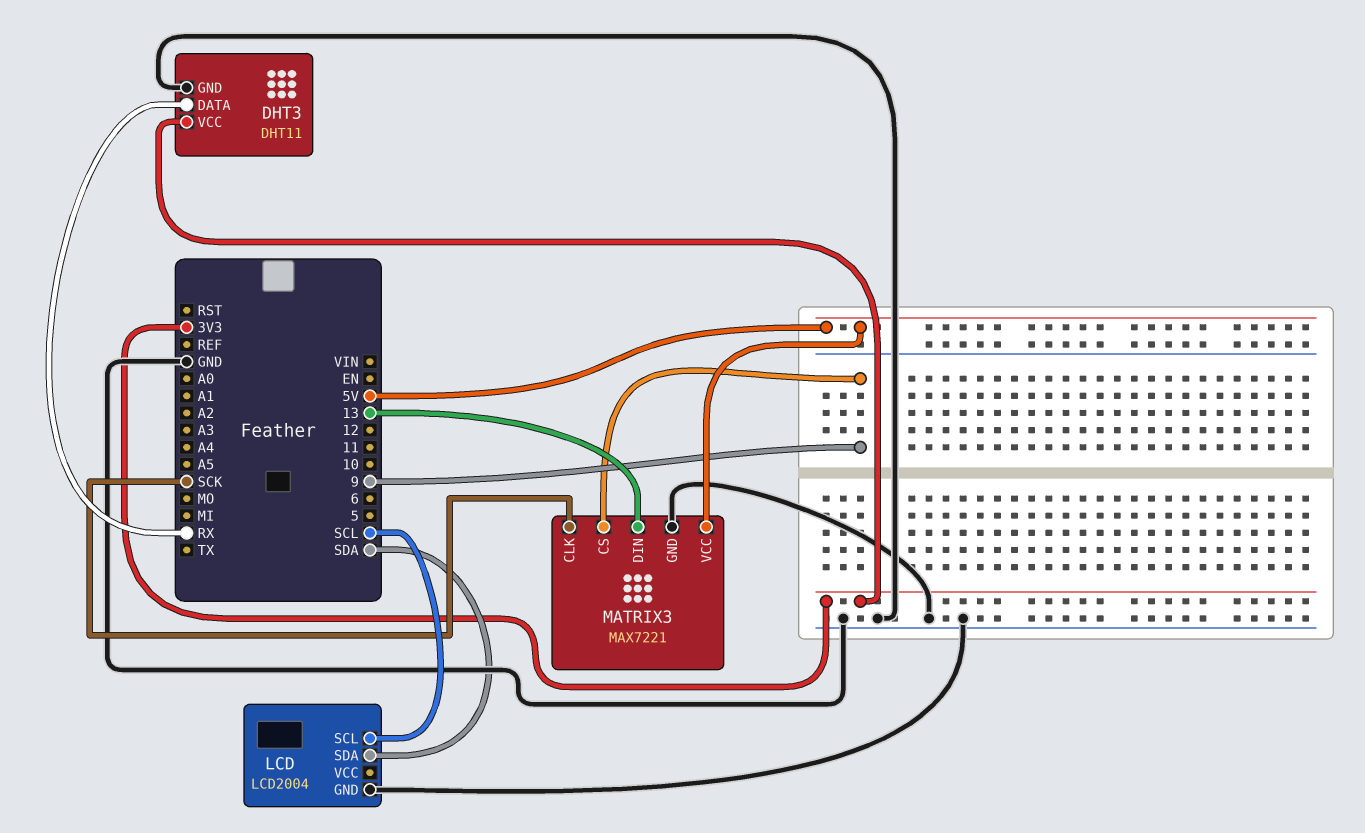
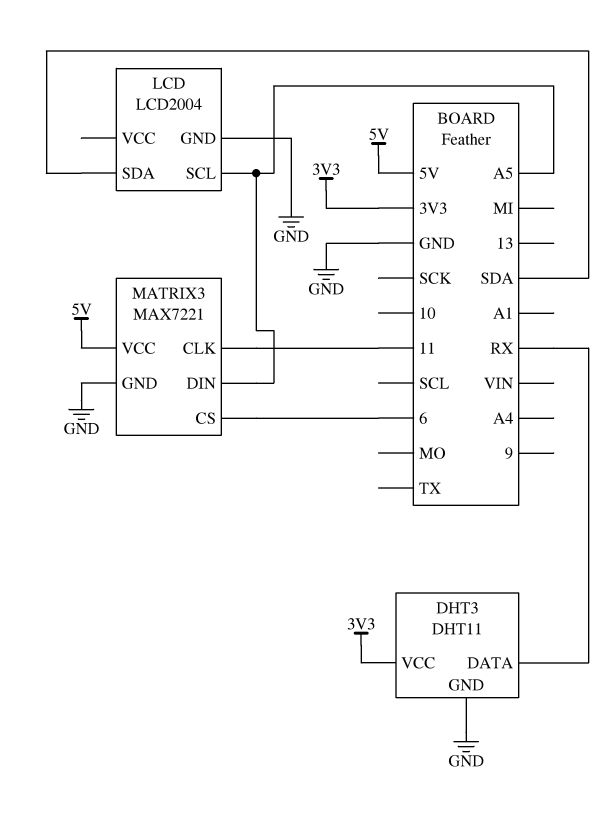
LCD pin SCL: SCL -> A5
MATRIX3 pin CLK: SCK -> 11
MATRIX3 pin CS: 9 -> 6
MATRIX3 pin DIN: 13 -> A5

